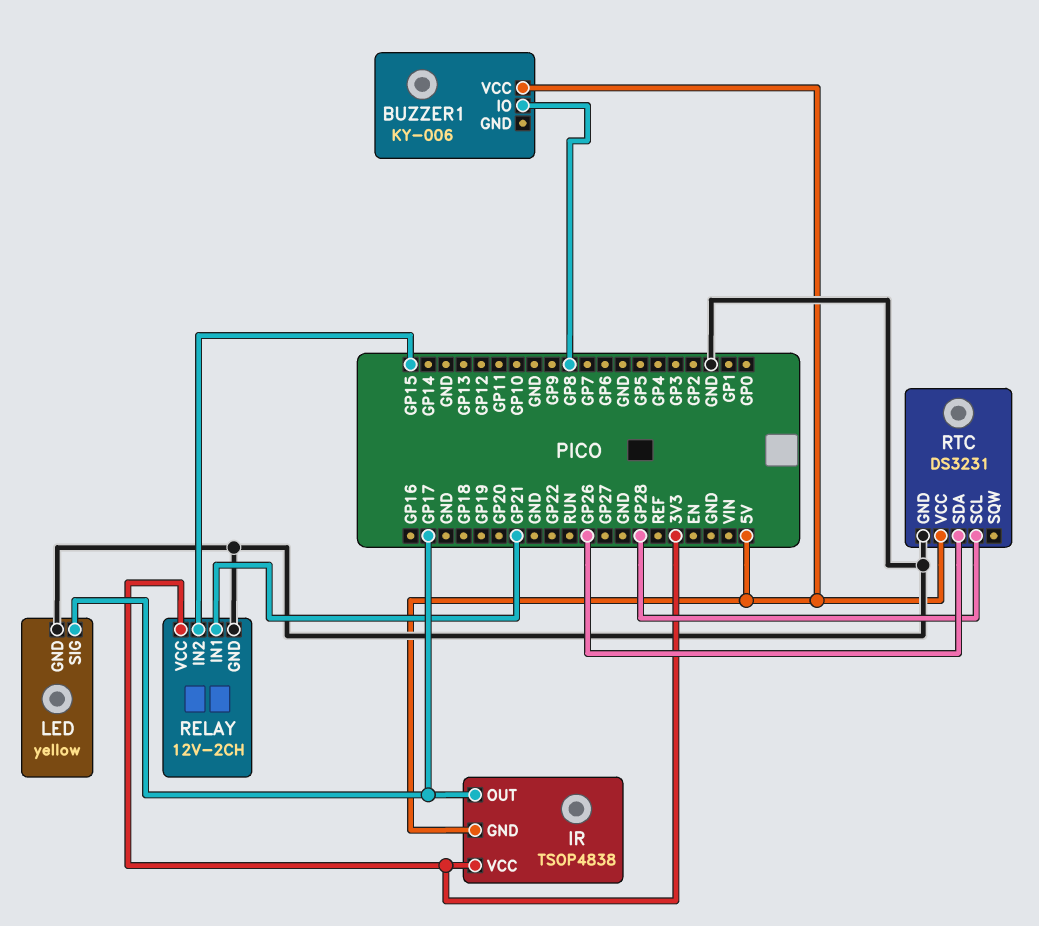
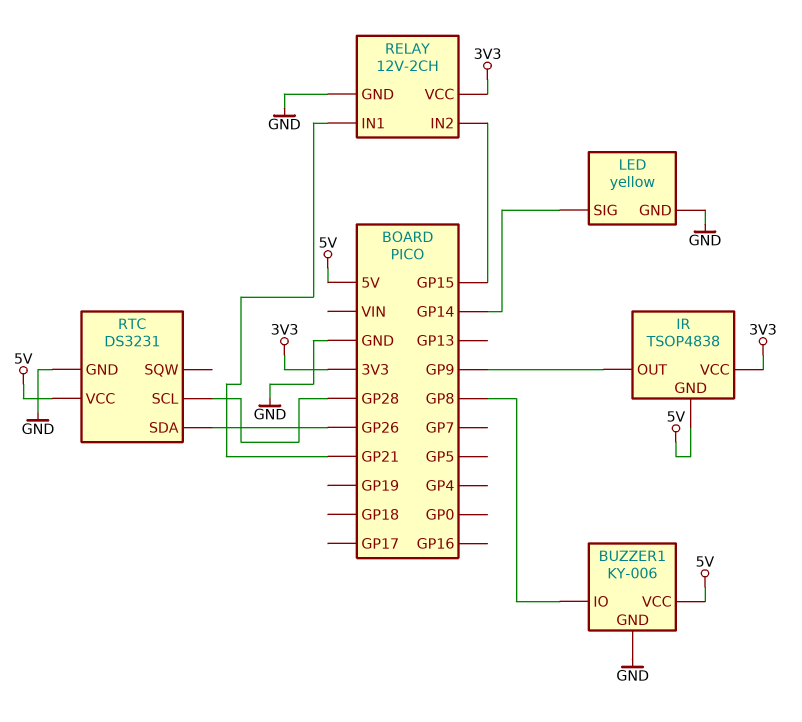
BUZZER1 pin GND: none -> GND
IR pin OUT: GP17 -> GP9
LED pin SIG: GP17 -> GP14

